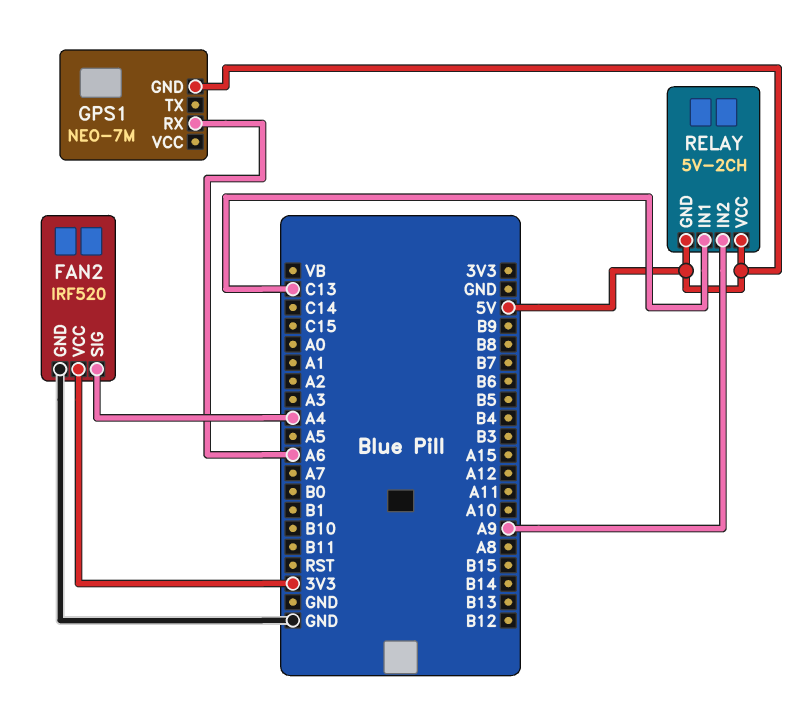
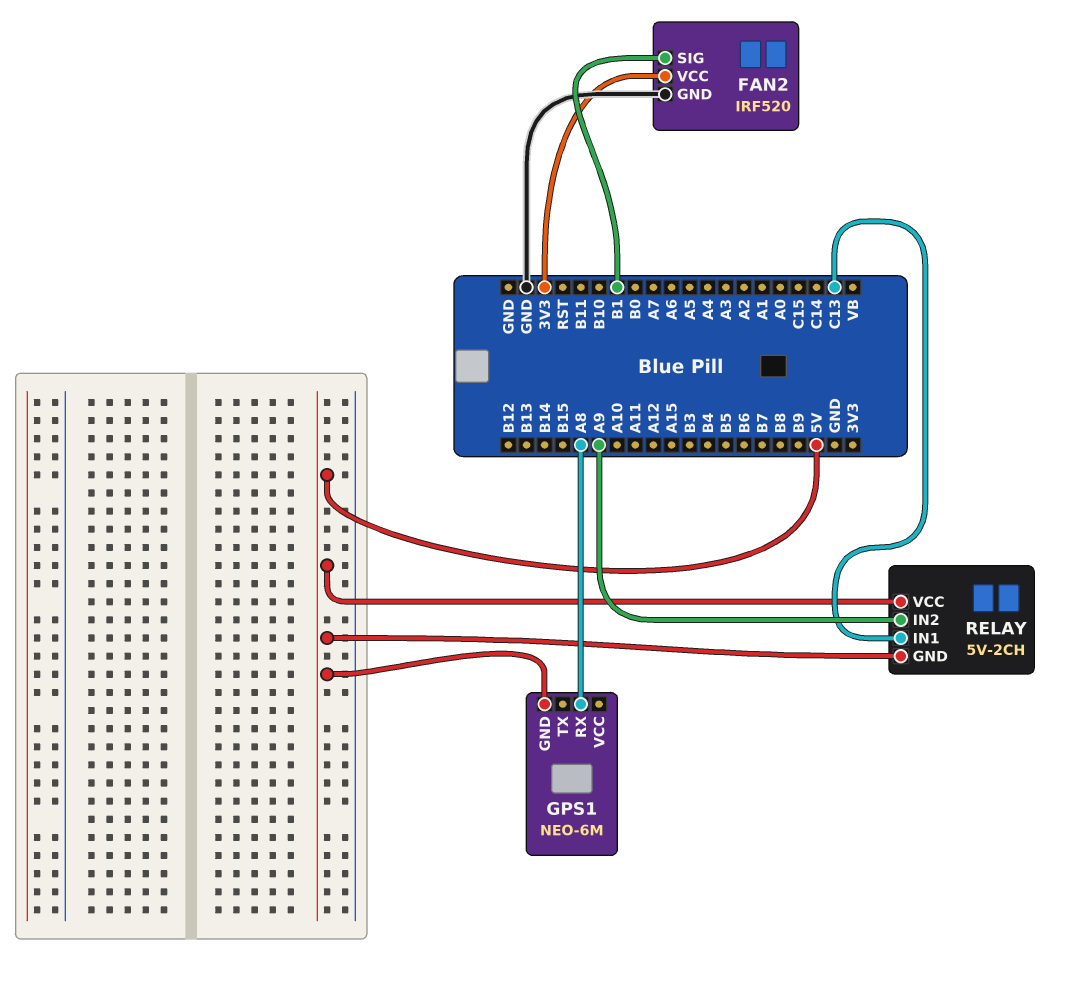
FAN2 pin SIG: A4 -> B1
GPS1: NEO-7M -> NEO-6M
GPS1 pin RX: A6 -> A8

